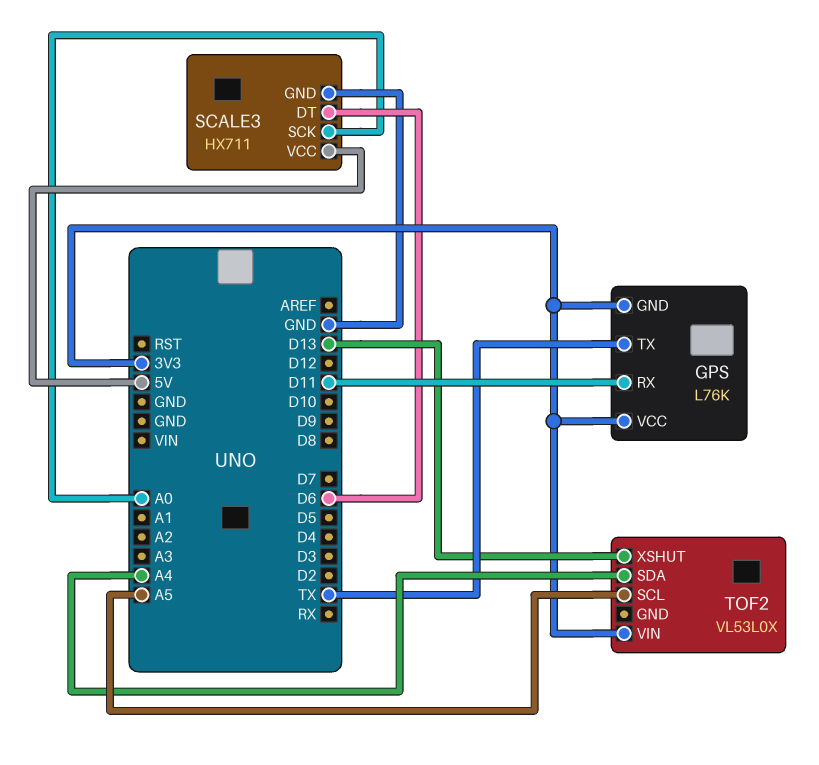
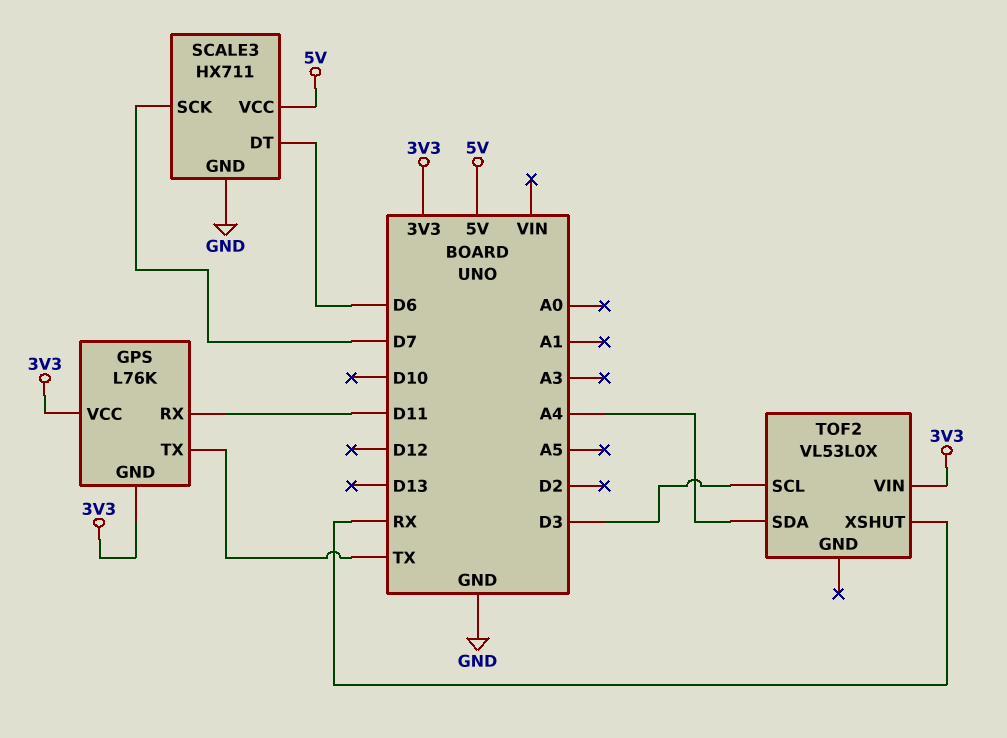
SCALE3 pin SCK: A0 -> D7
TOF2 pin SCL: A5 -> D3
TOF2 pin XSHUT: D13 -> RX

